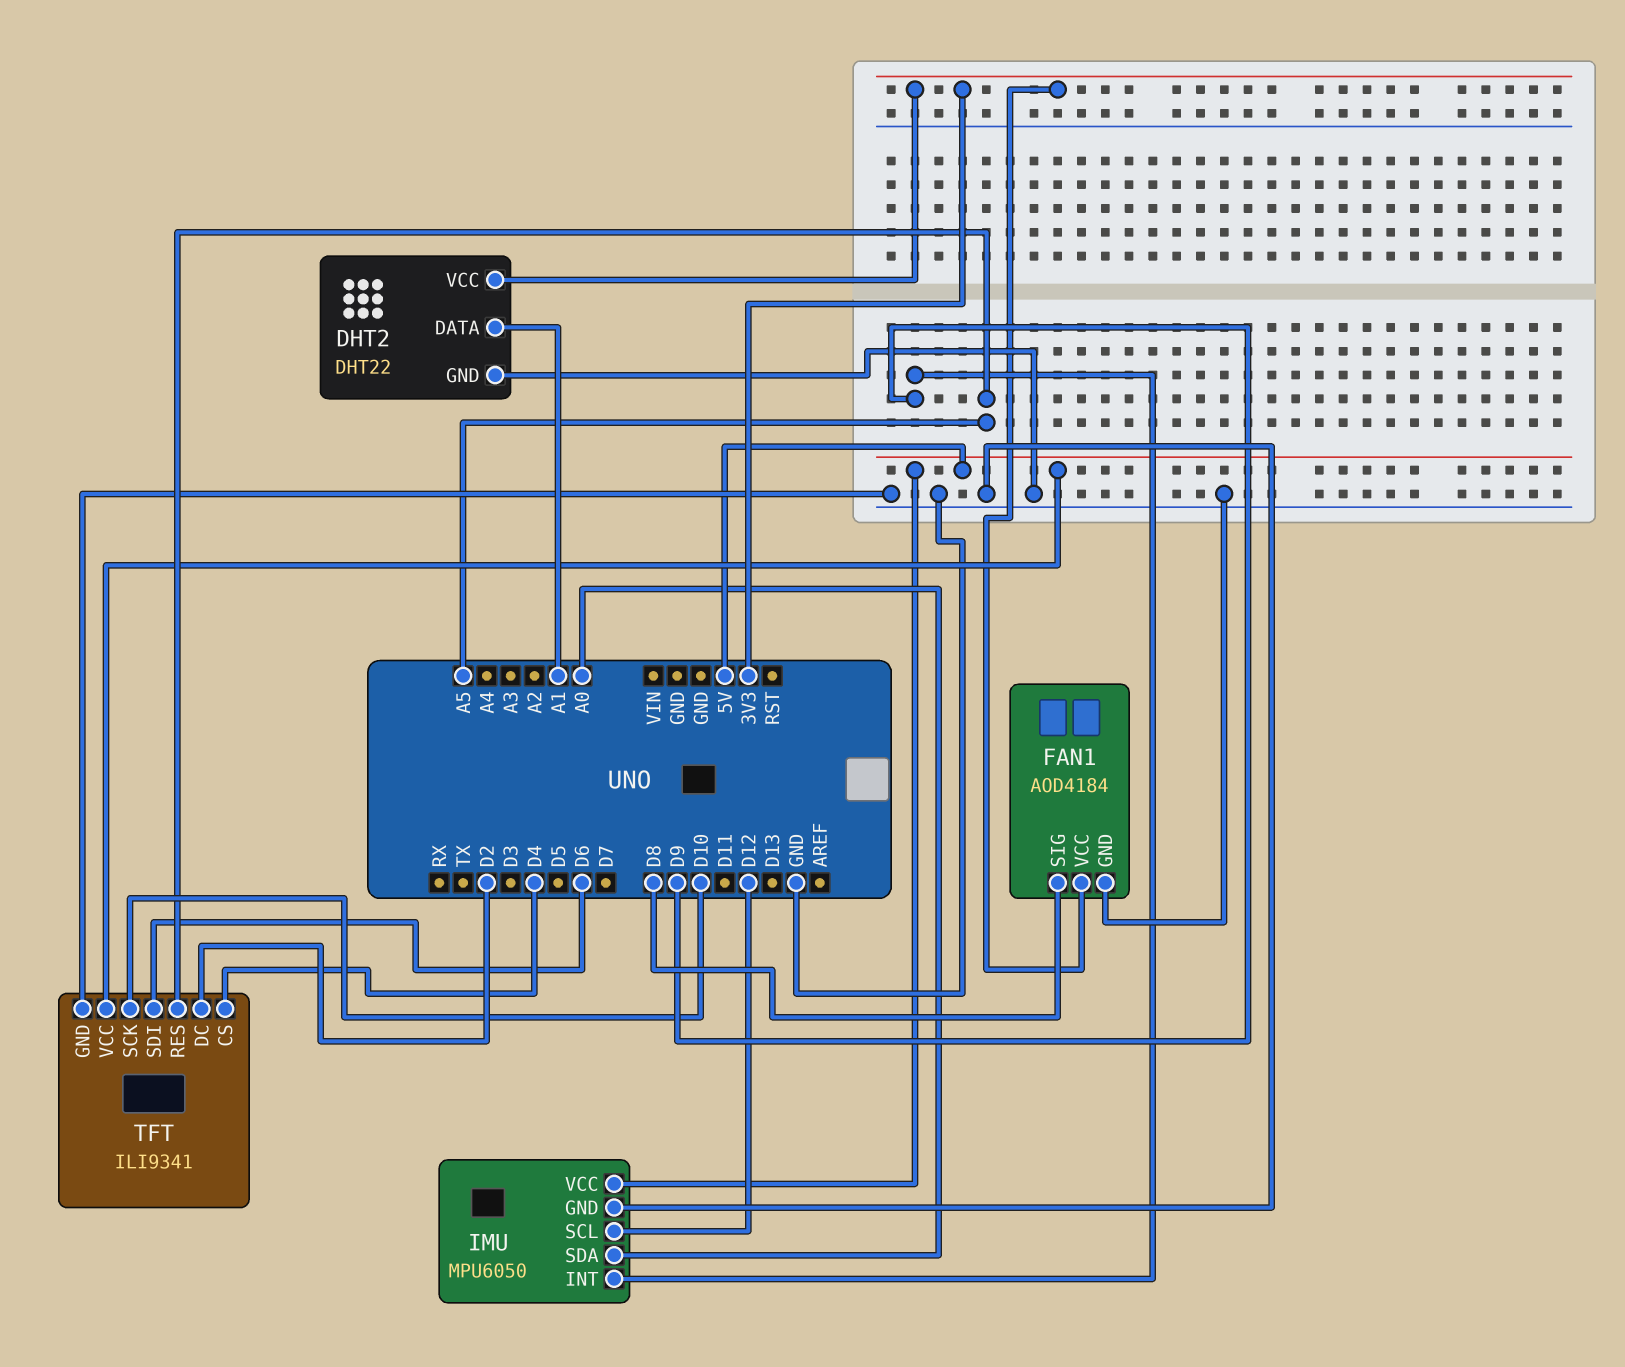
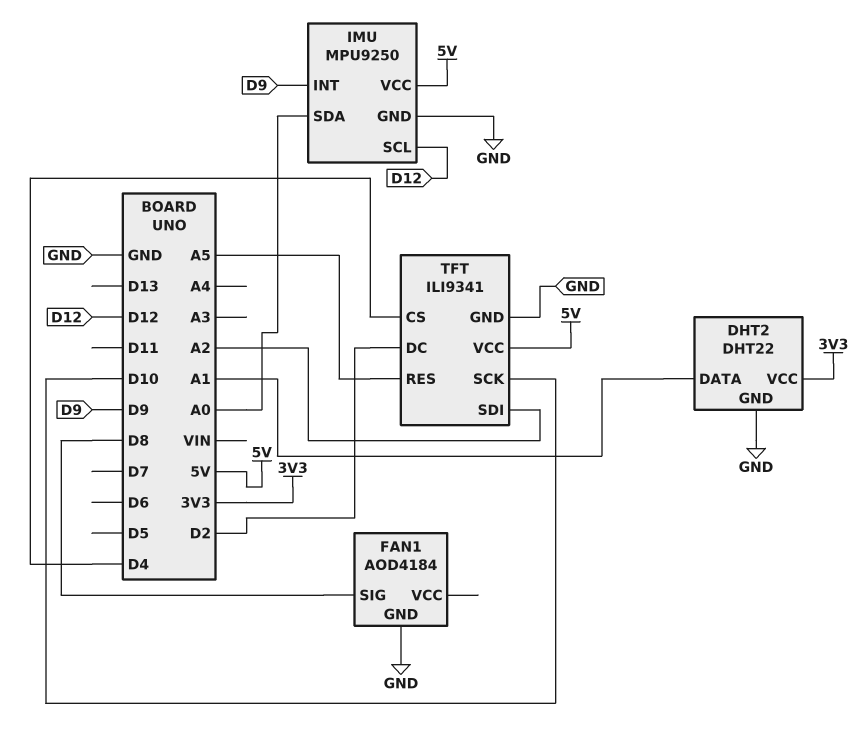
FAN1 pin VCC: 3V3 -> none
IMU: MPU6050 -> MPU9250
TFT pin SDI: D6 -> A2

